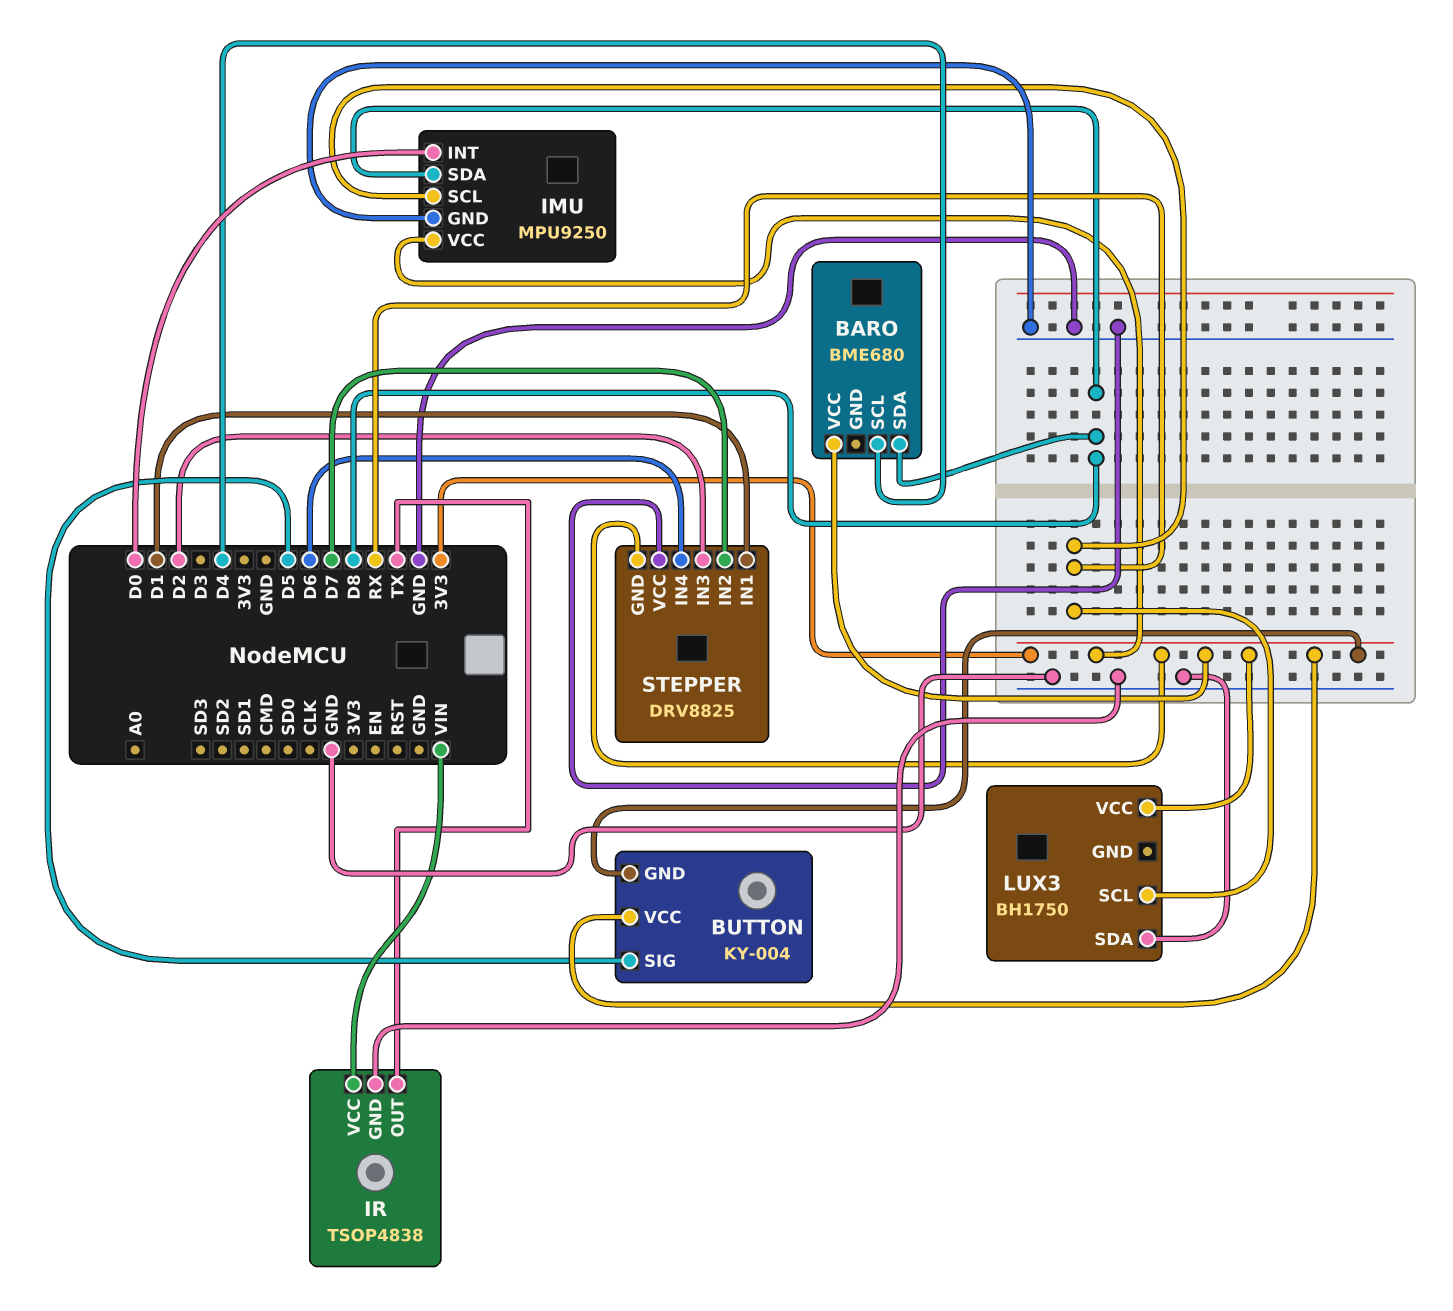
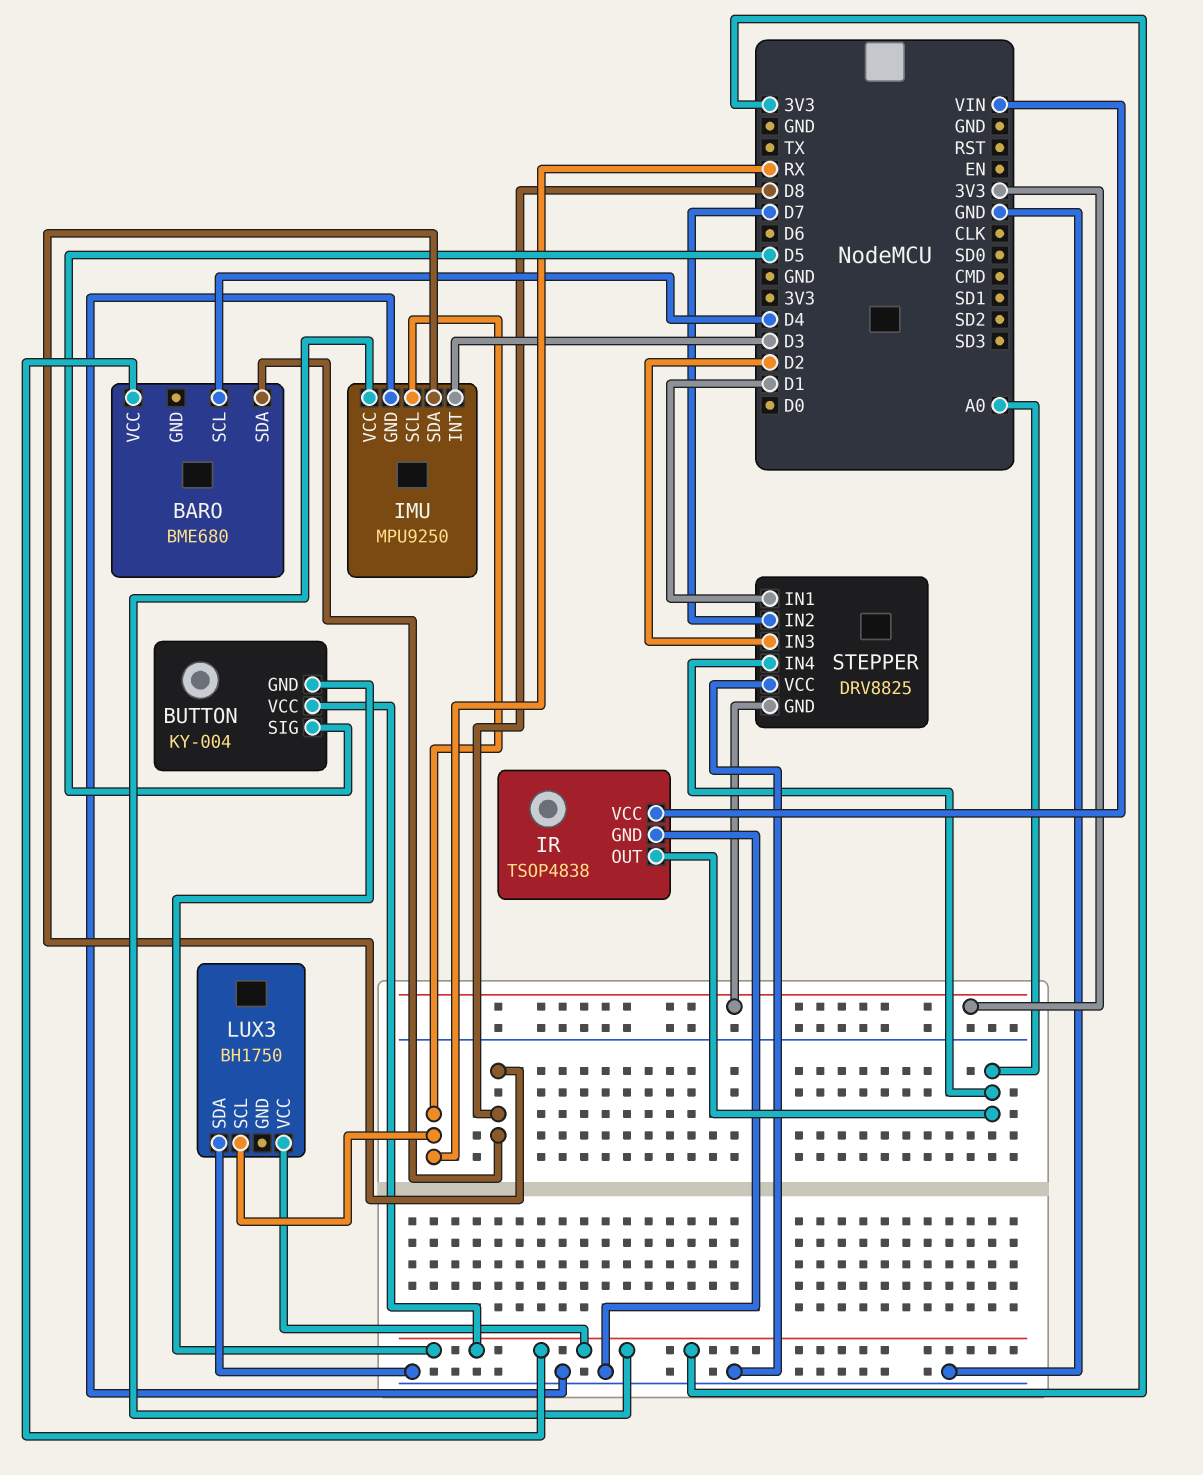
IMU pin INT: D0 -> D3
IR pin OUT: TX -> A0
STEPPER pin IN4: D6 -> A0

